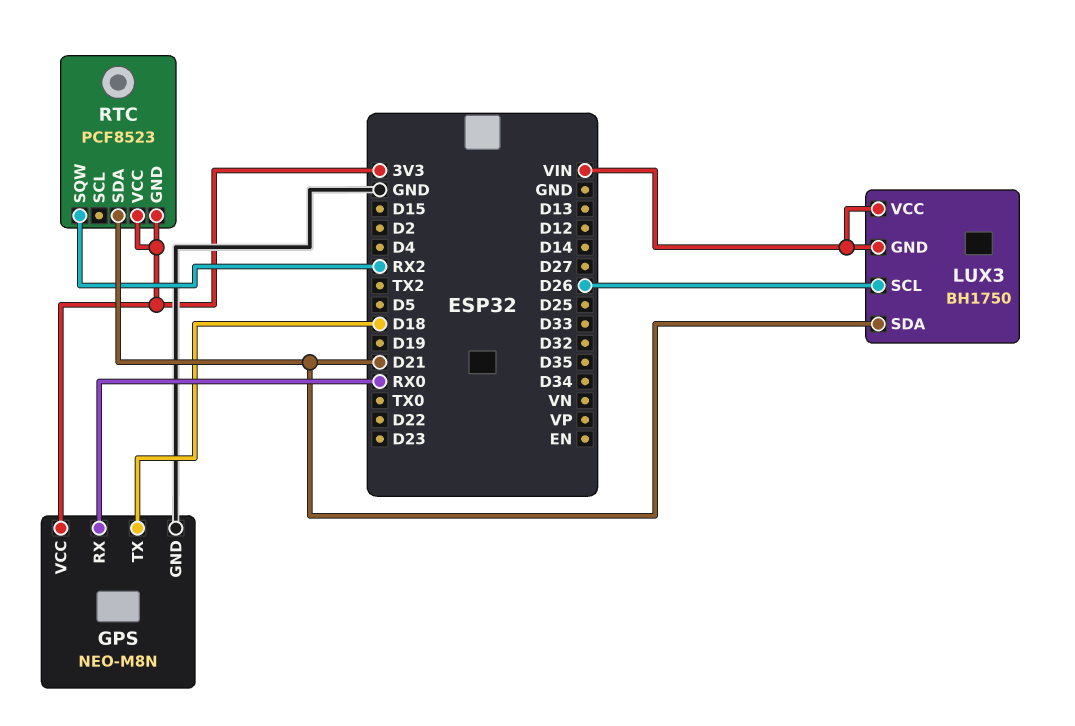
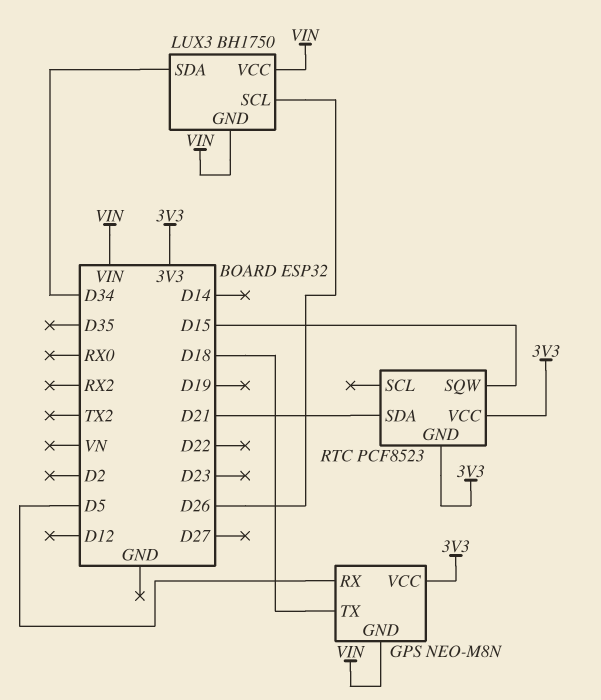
GPS pin GND: GND -> VIN
GPS pin RX: RX0 -> D5
LUX3 pin SDA: D21 -> D34
RTC pin SQW: RX2 -> D15

